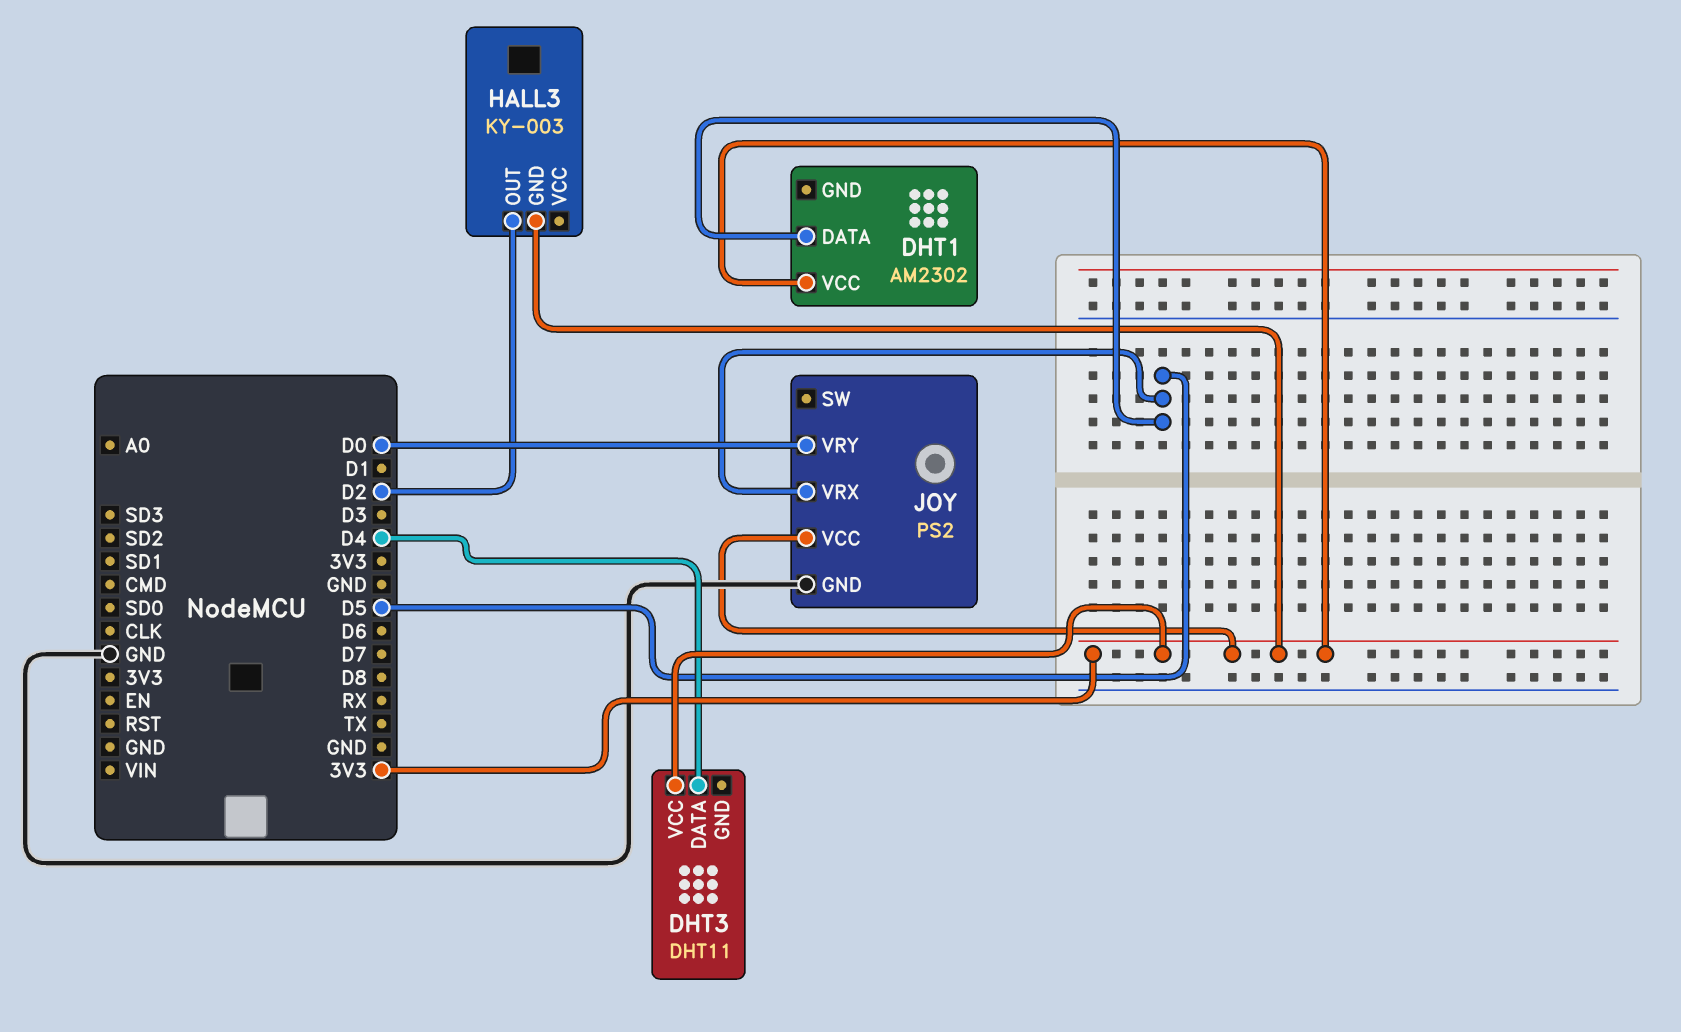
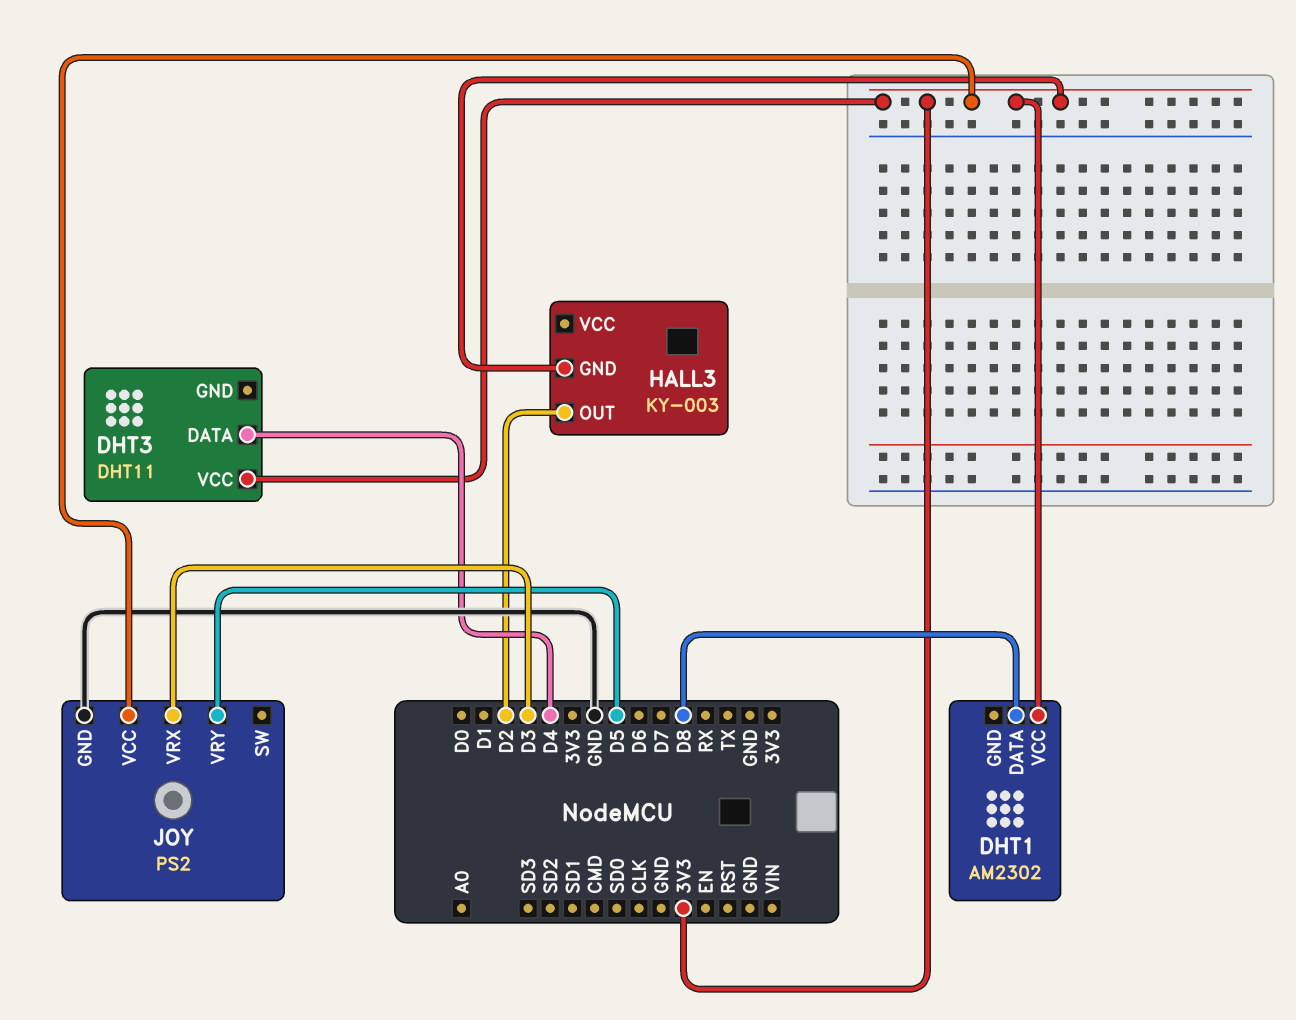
DHT1 pin DATA: D5 -> D8
JOY pin VRX: D5 -> D3
JOY pin VRY: D0 -> D5

